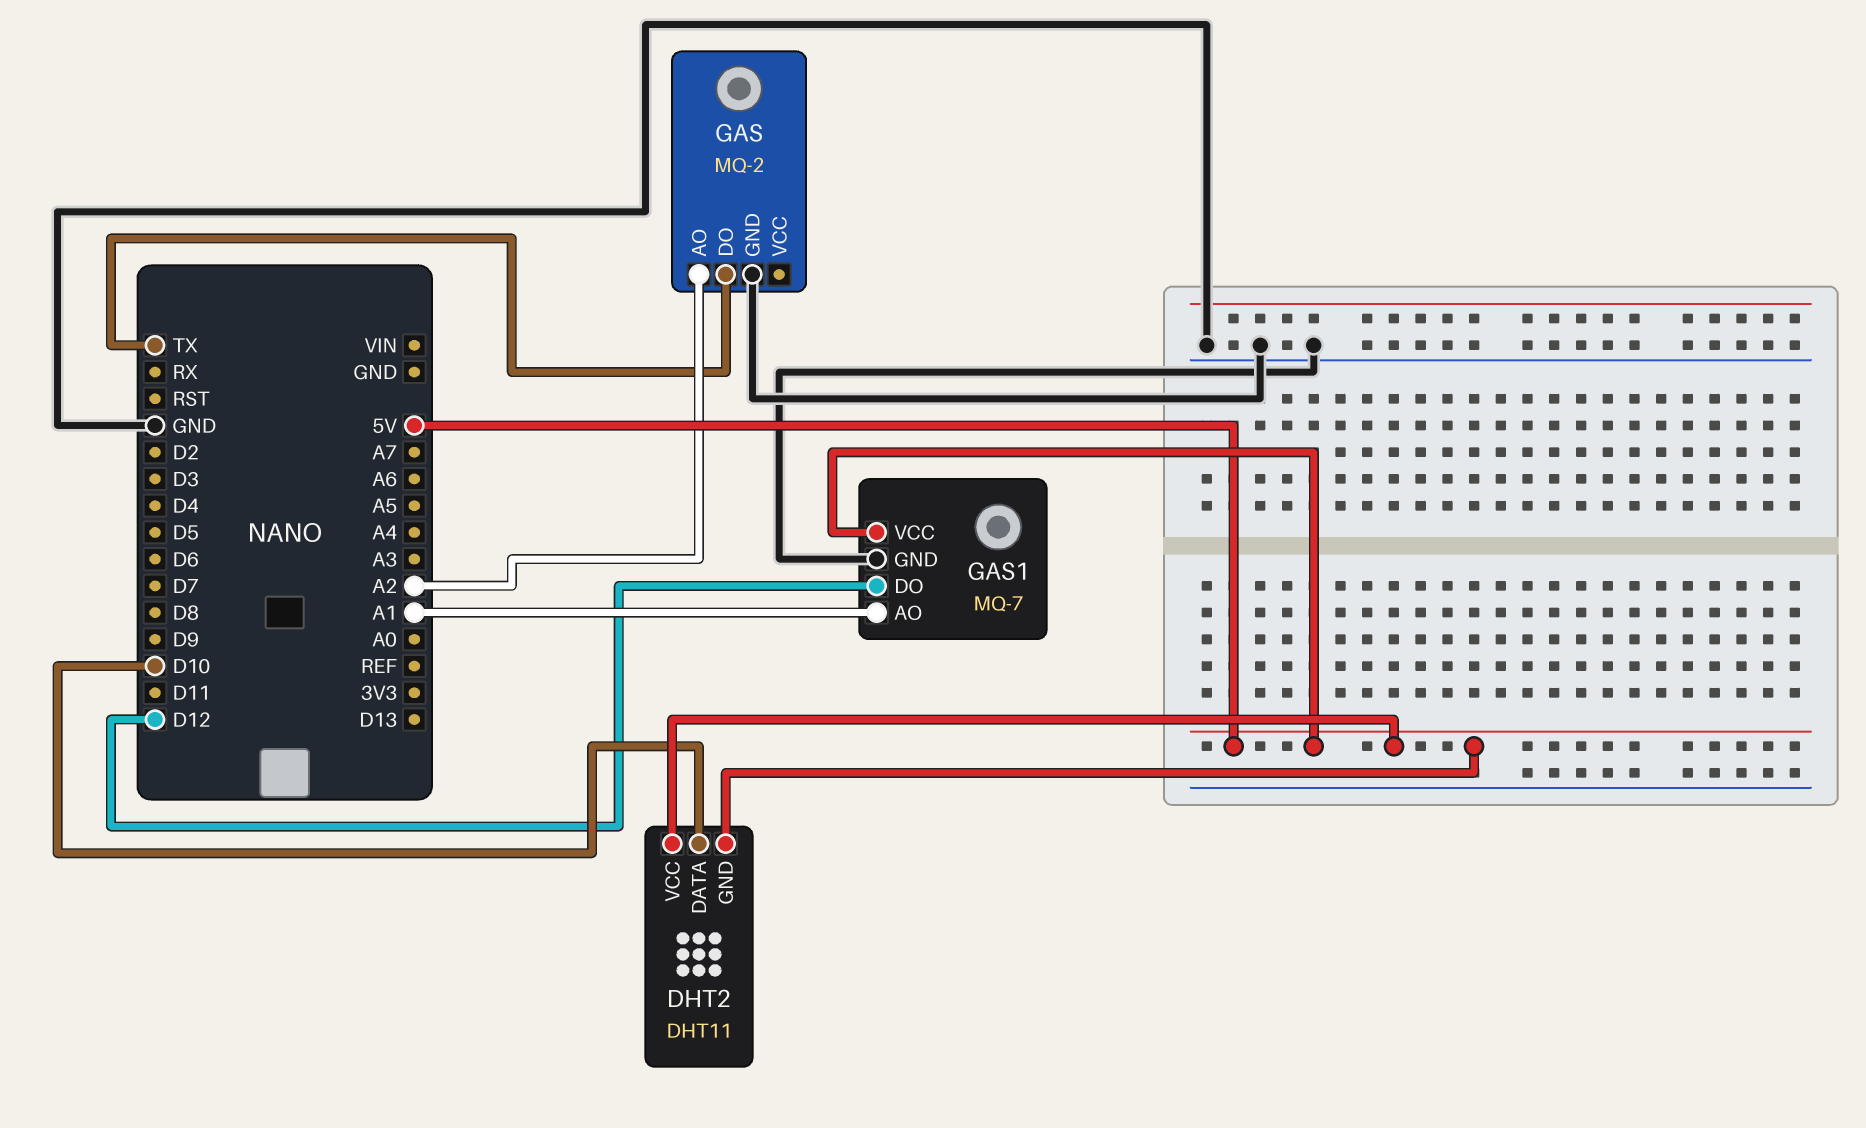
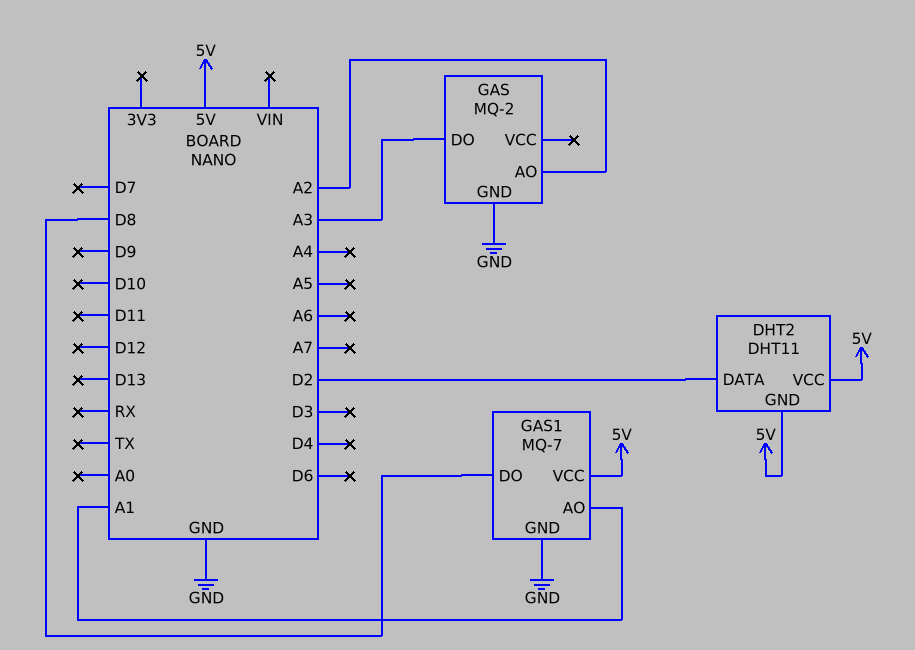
DHT2 pin DATA: D10 -> D2
GAS pin DO: TX -> A3
GAS1 pin DO: D12 -> D8

